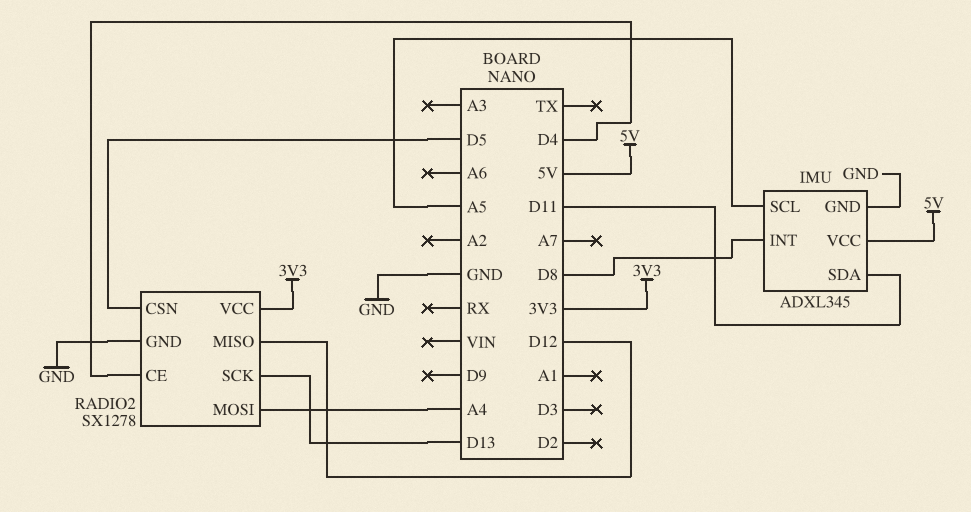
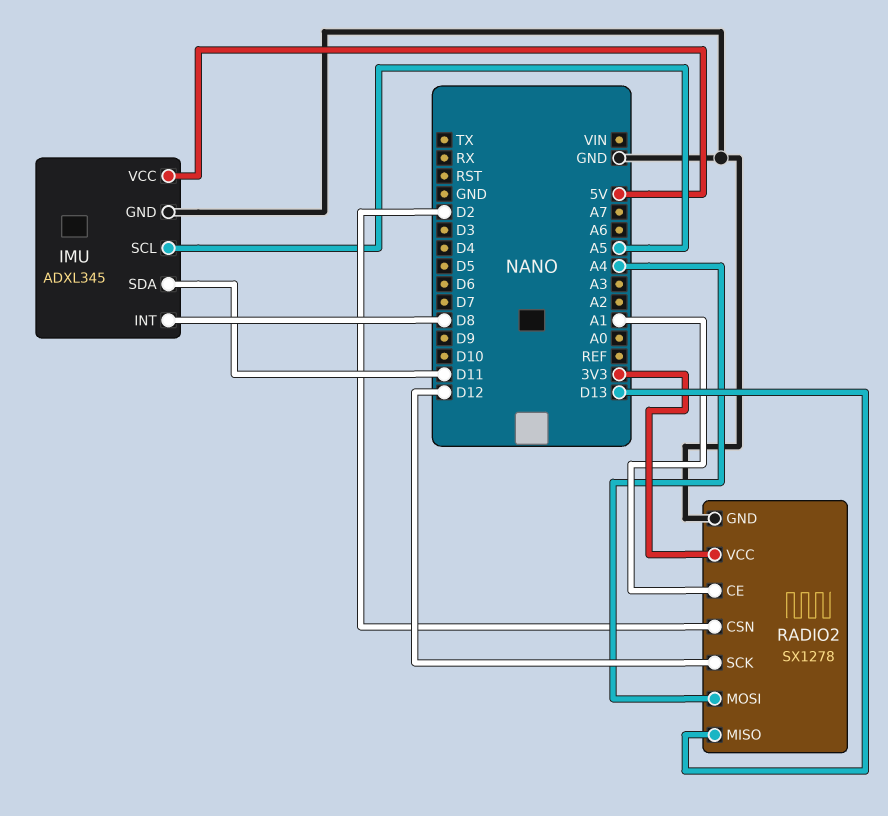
RADIO2 pin CE: D4 -> A1
RADIO2 pin CSN: D5 -> D2
RADIO2 pin MISO: D12 -> D13
RADIO2 pin SCK: D13 -> D12

